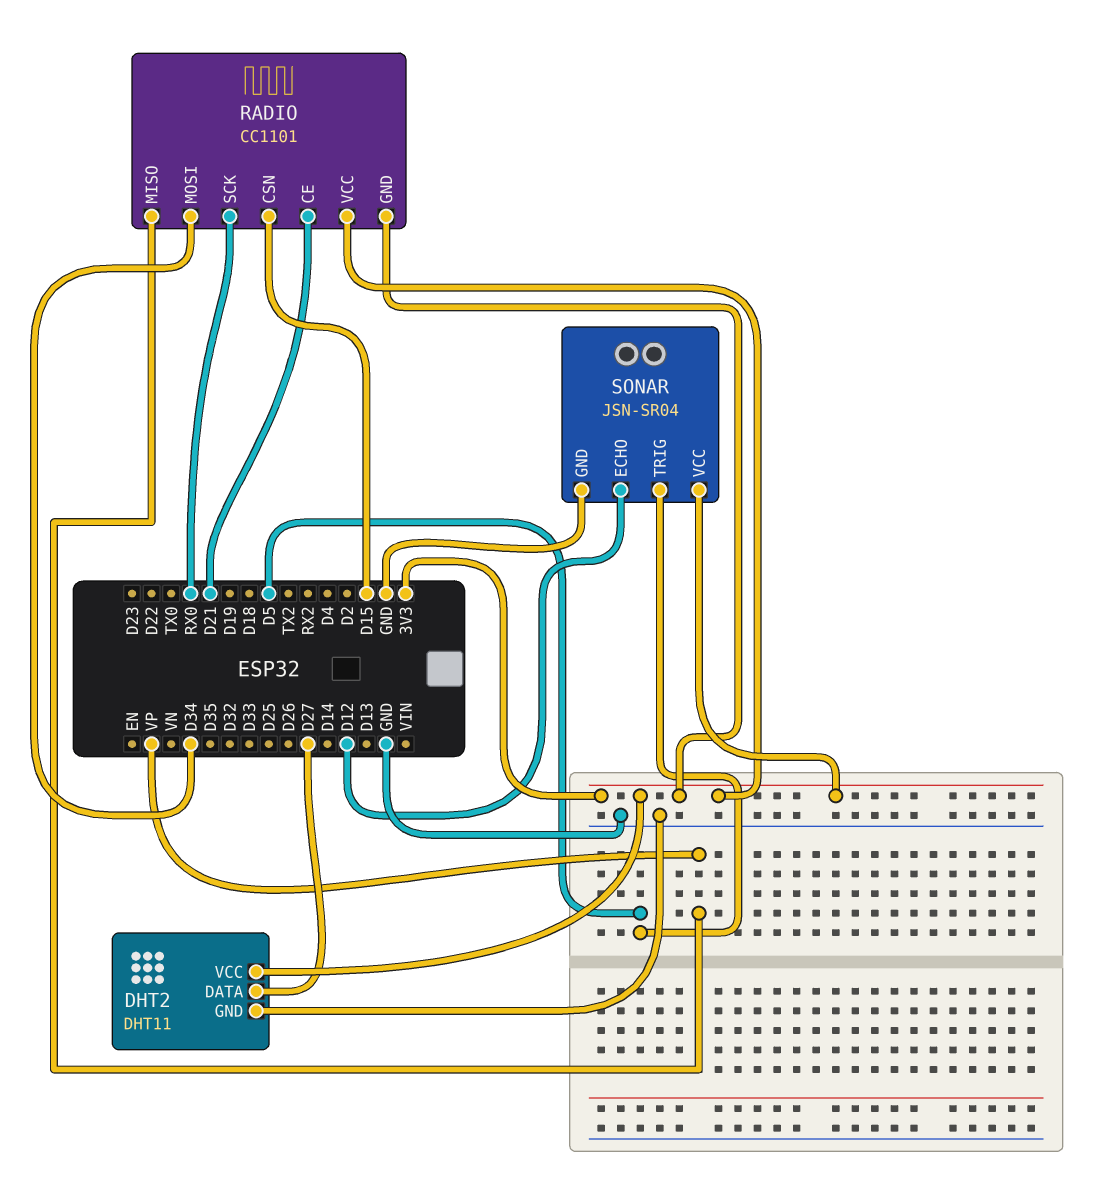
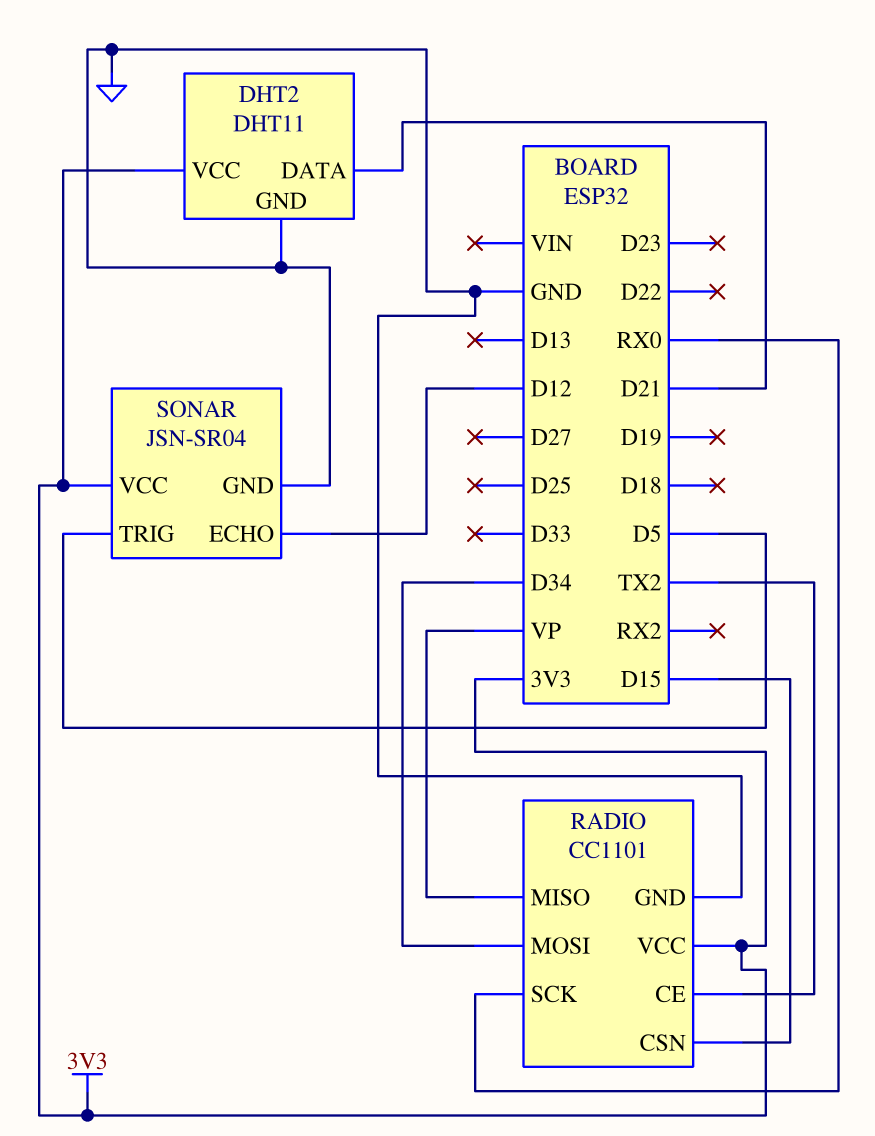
DHT2 pin DATA: D27 -> D21
RADIO pin CE: D21 -> TX2
RADIO pin GND: 3V3 -> GND

